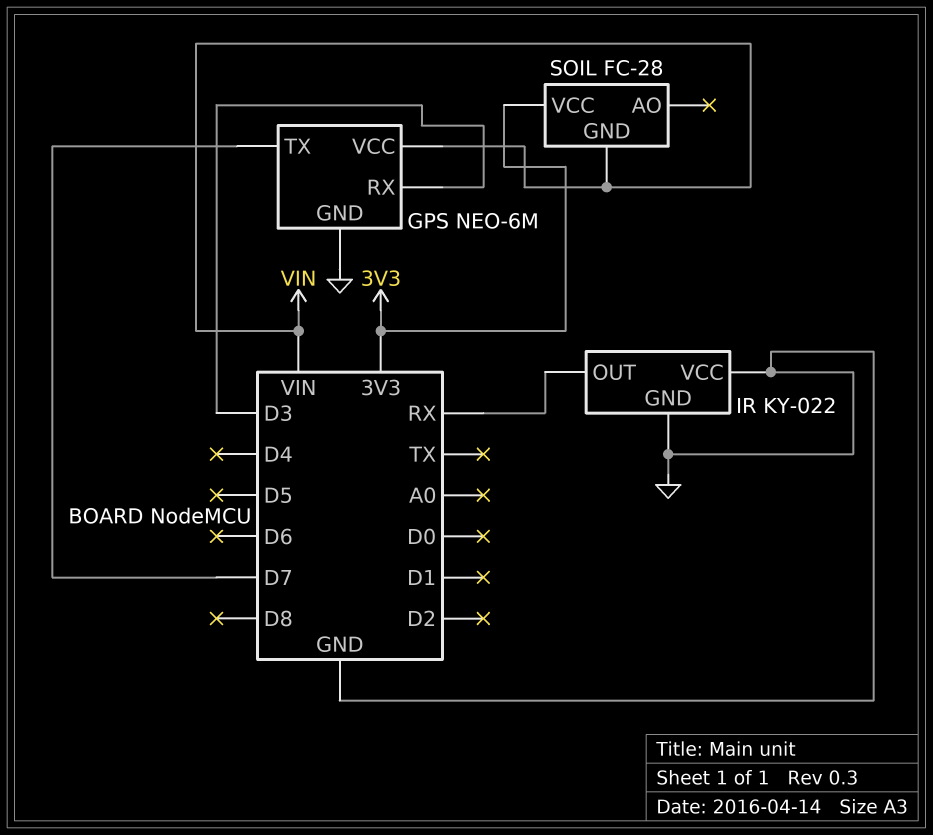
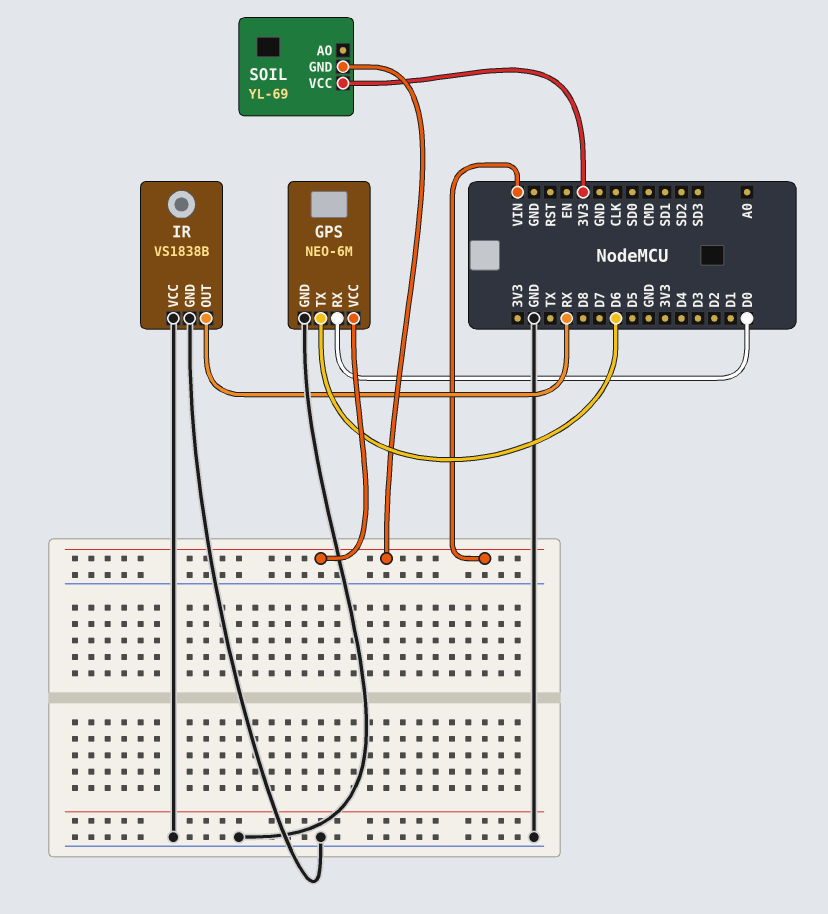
GPS pin RX: D3 -> D0
GPS pin TX: D7 -> D6
IR: KY-022 -> VS1838B
SOIL: FC-28 -> YL-69

